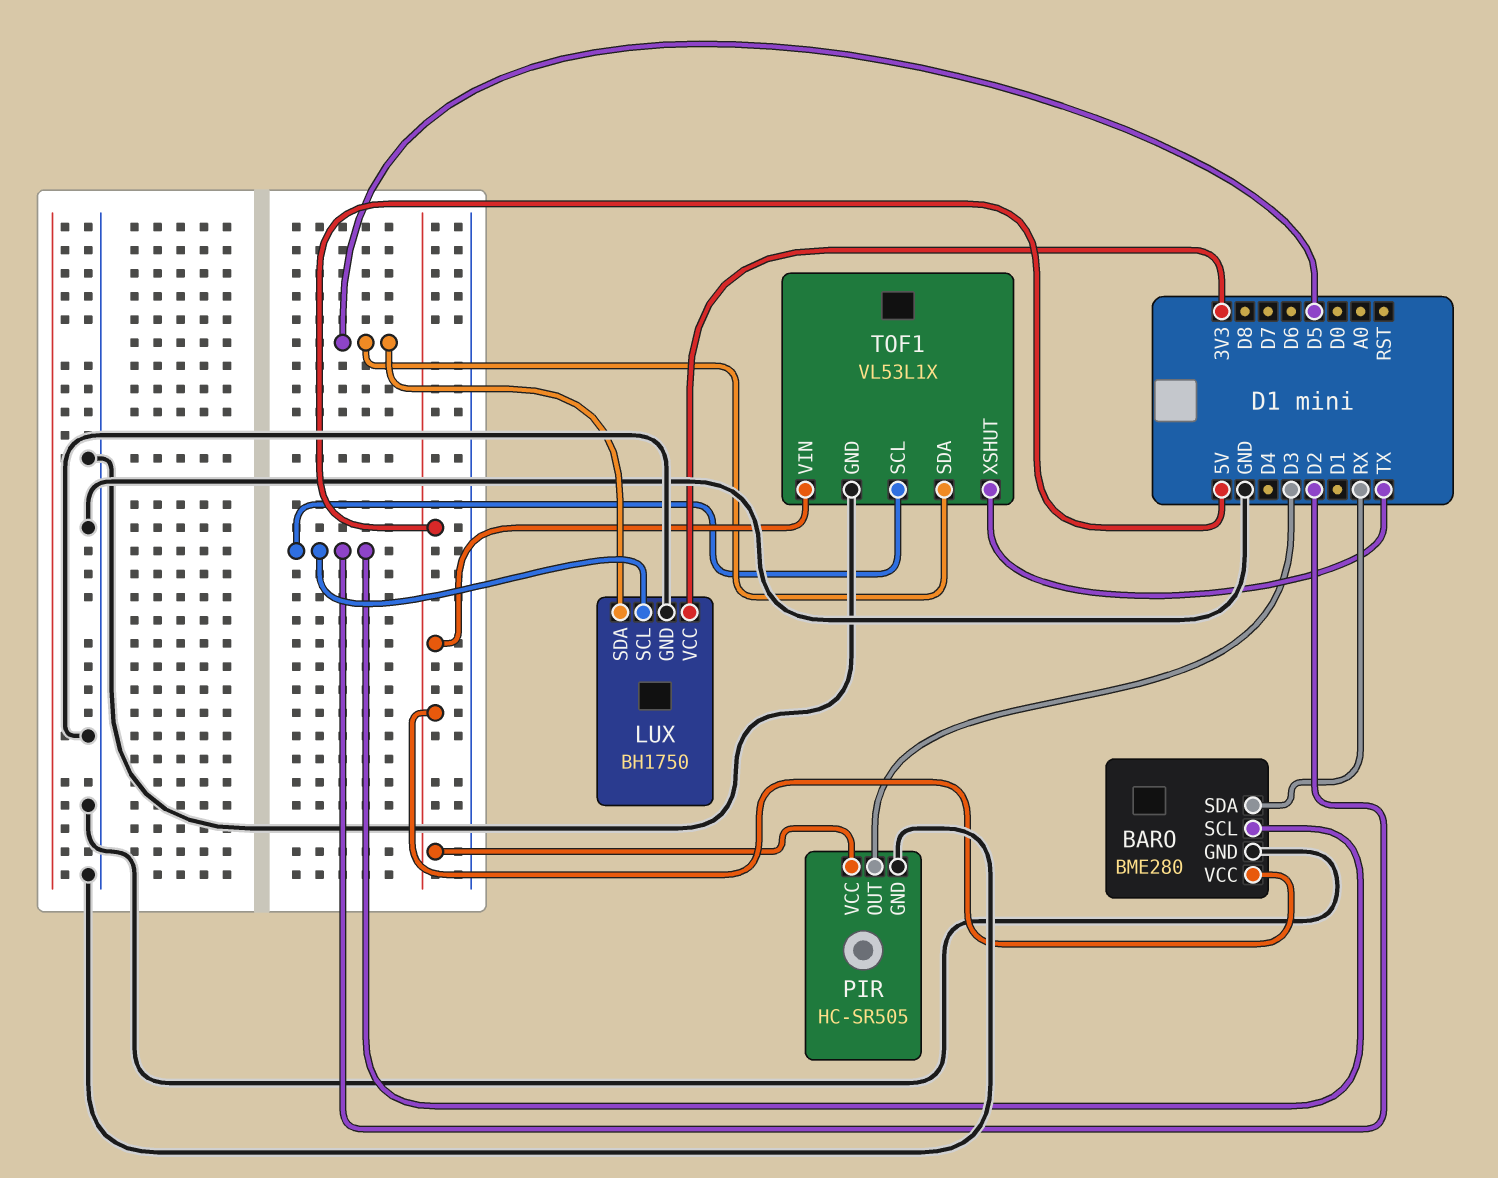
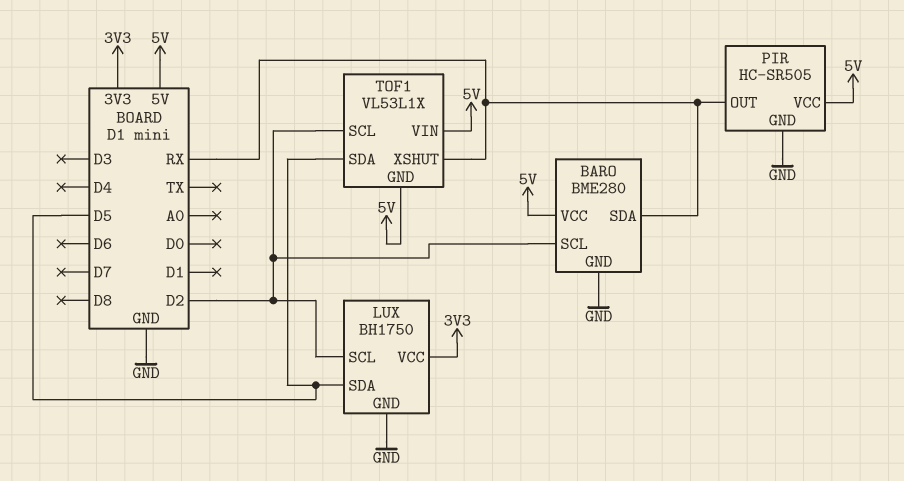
PIR pin OUT: D3 -> RX
TOF1 pin GND: GND -> 5V
TOF1 pin XSHUT: TX -> RX

